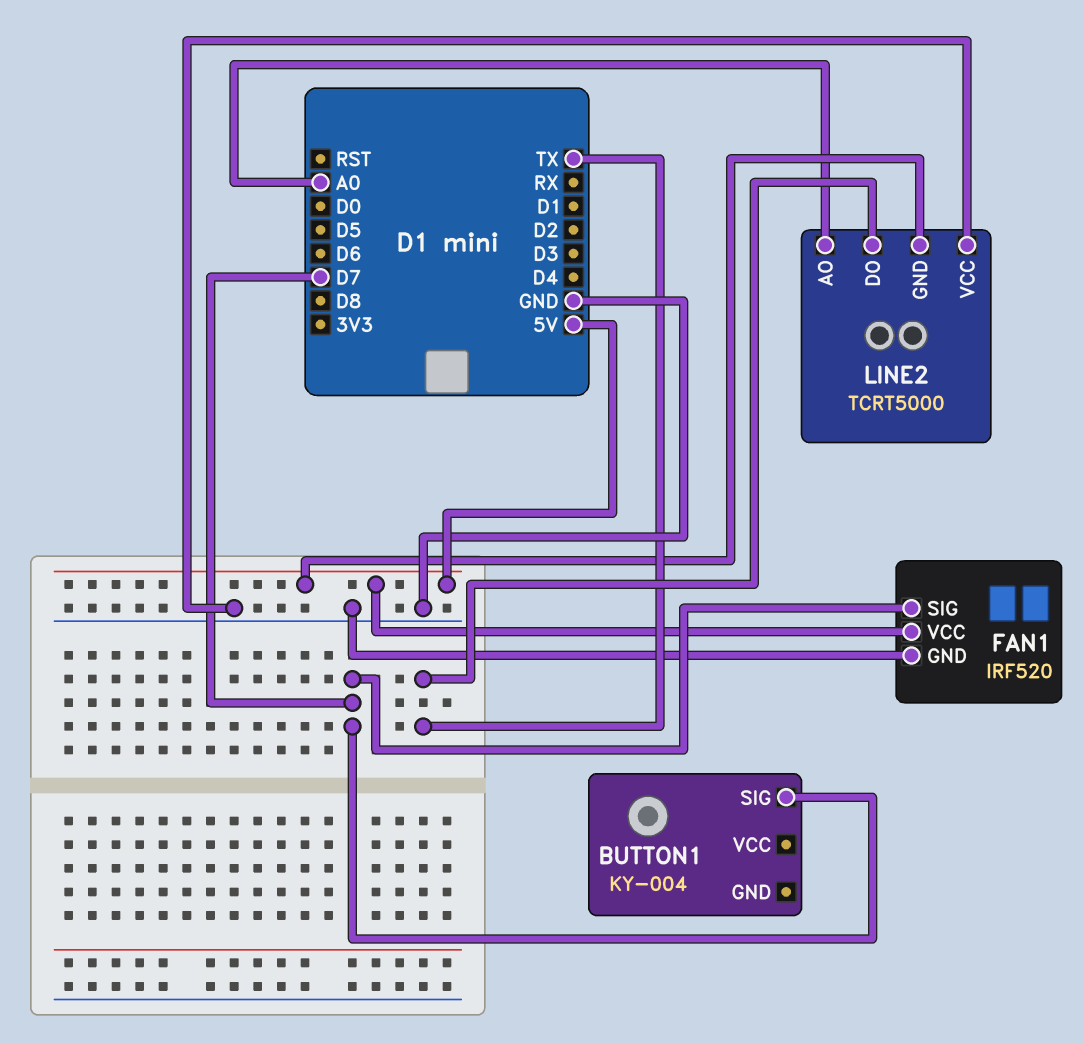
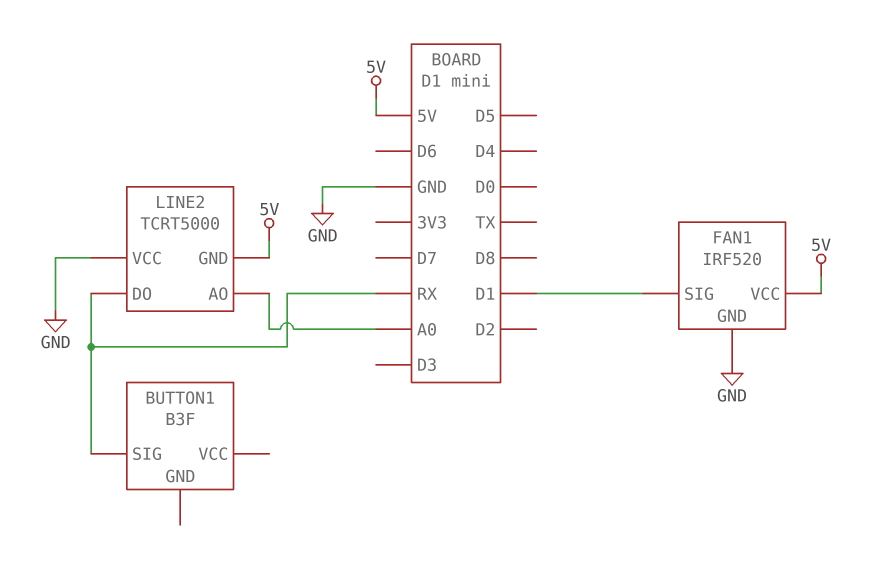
BUTTON1: KY-004 -> B3F
BUTTON1 pin SIG: D7 -> RX
FAN1 pin SIG: D7 -> D1
LINE2 pin DO: TX -> RX

